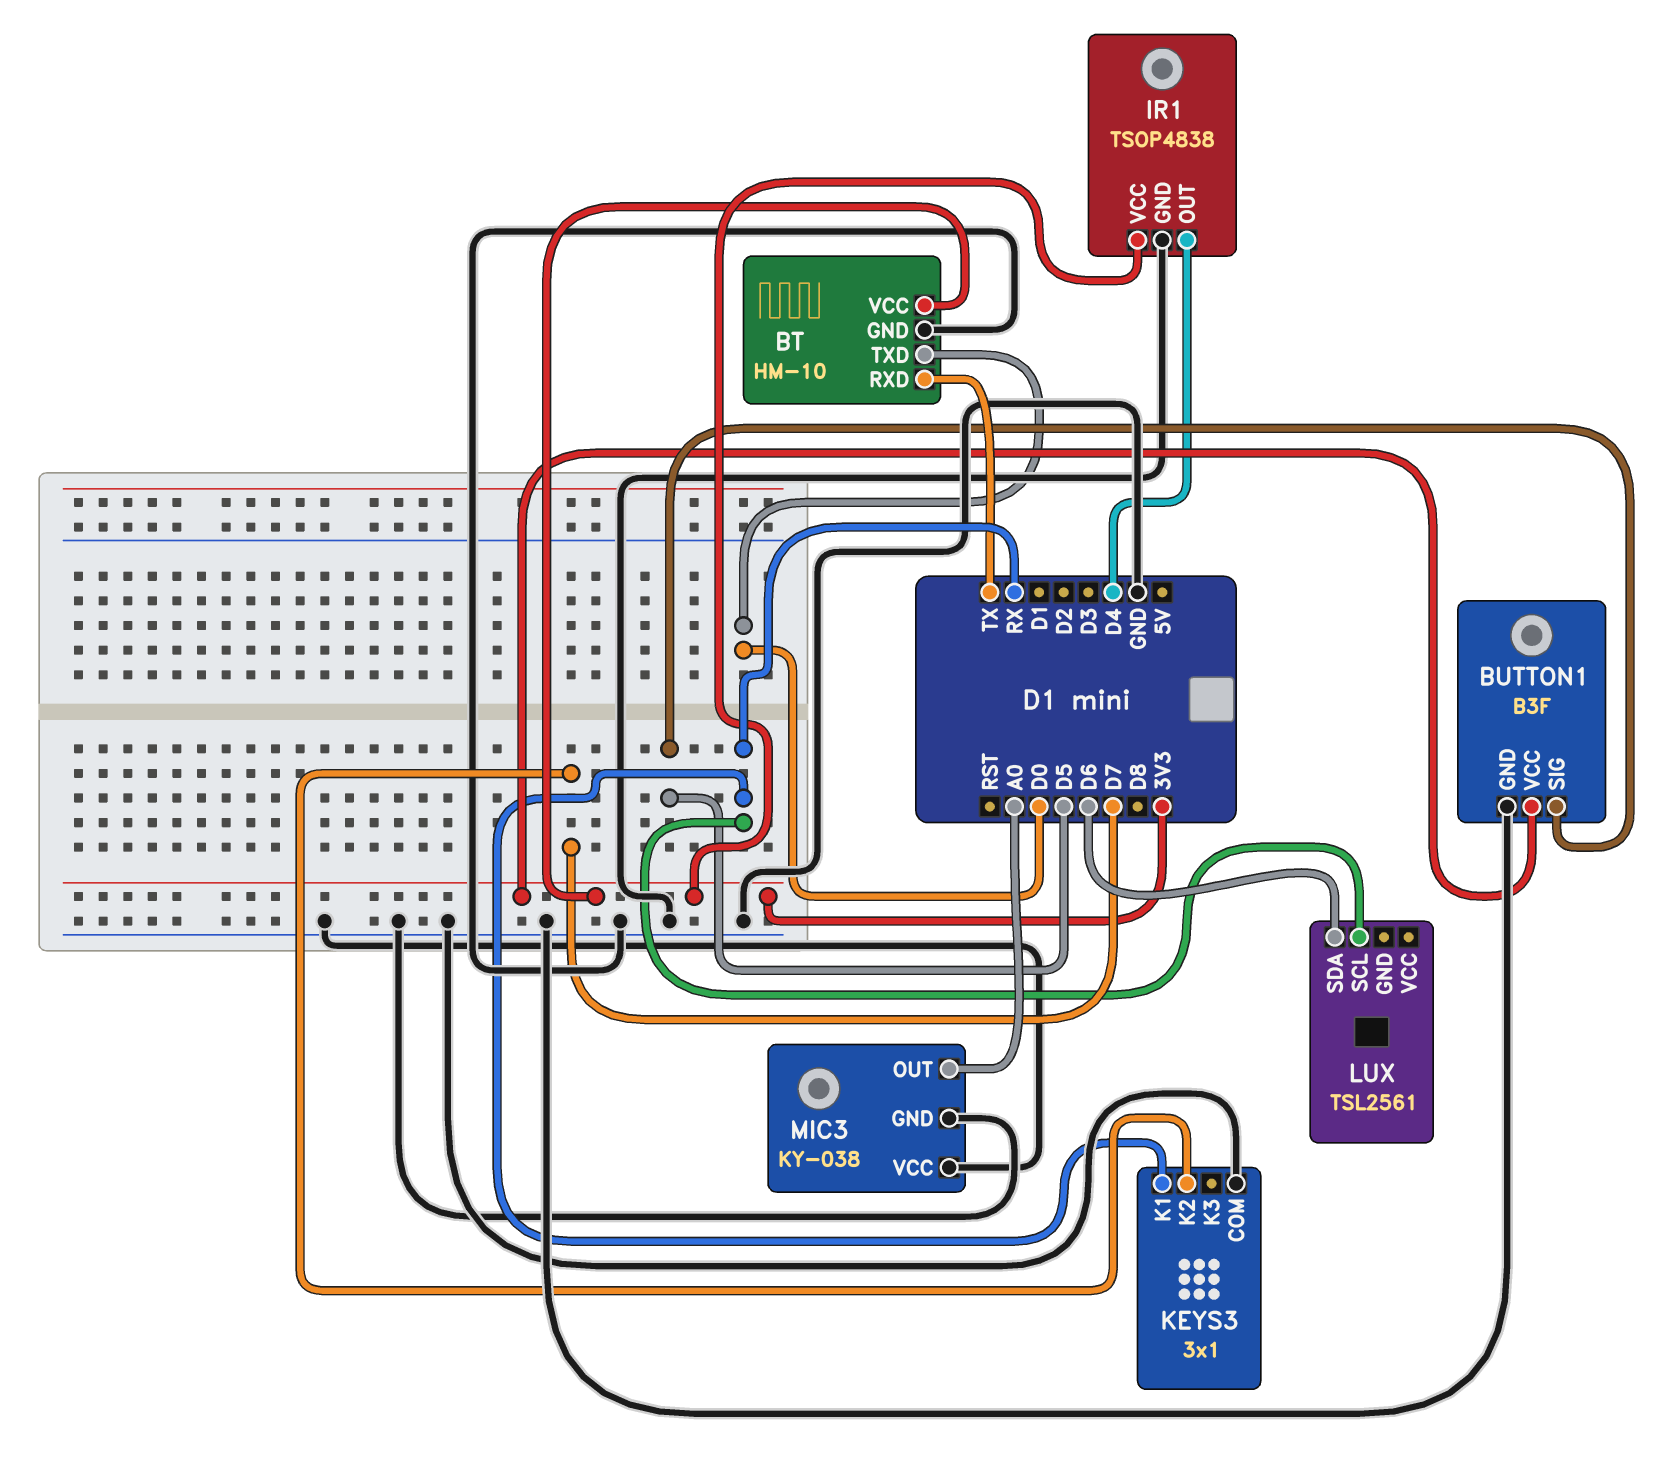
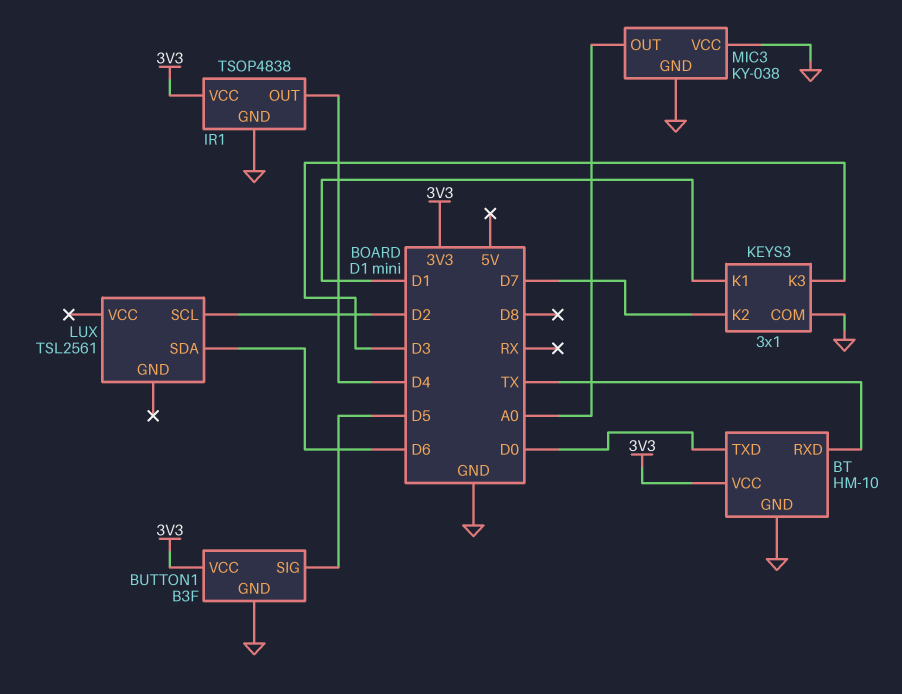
KEYS3 pin K1: RX -> D1
KEYS3 pin K3: none -> D3
LUX pin SCL: RX -> D2

